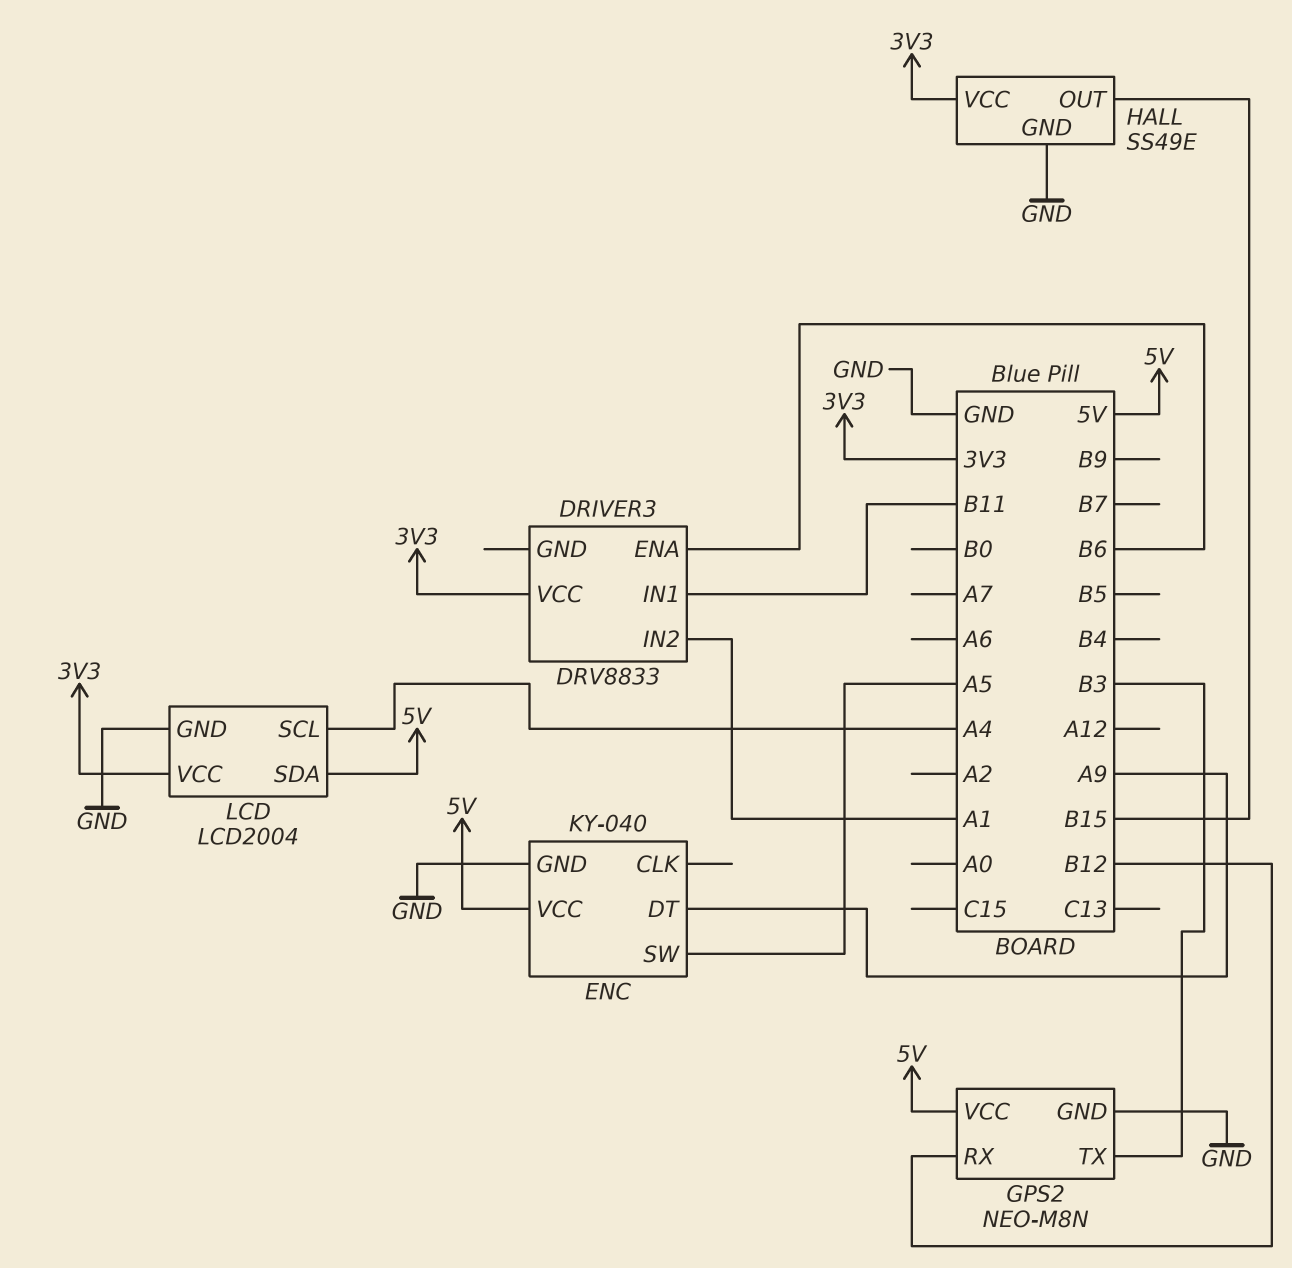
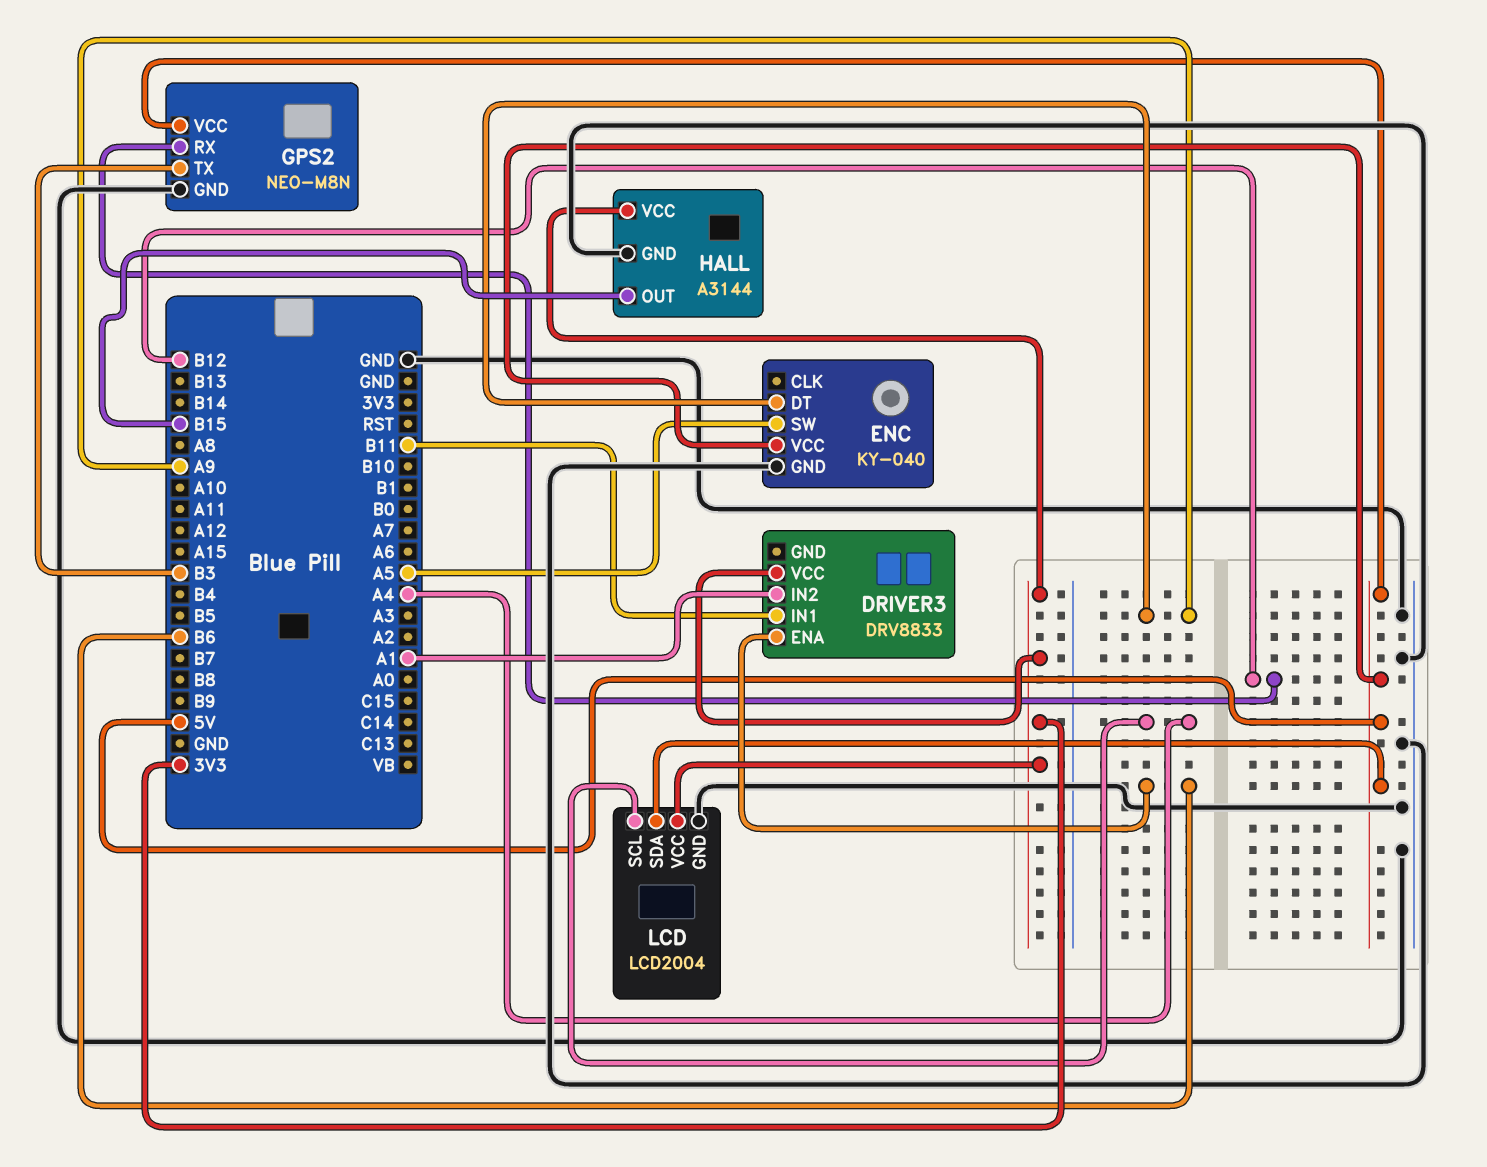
HALL: SS49E -> A3144

